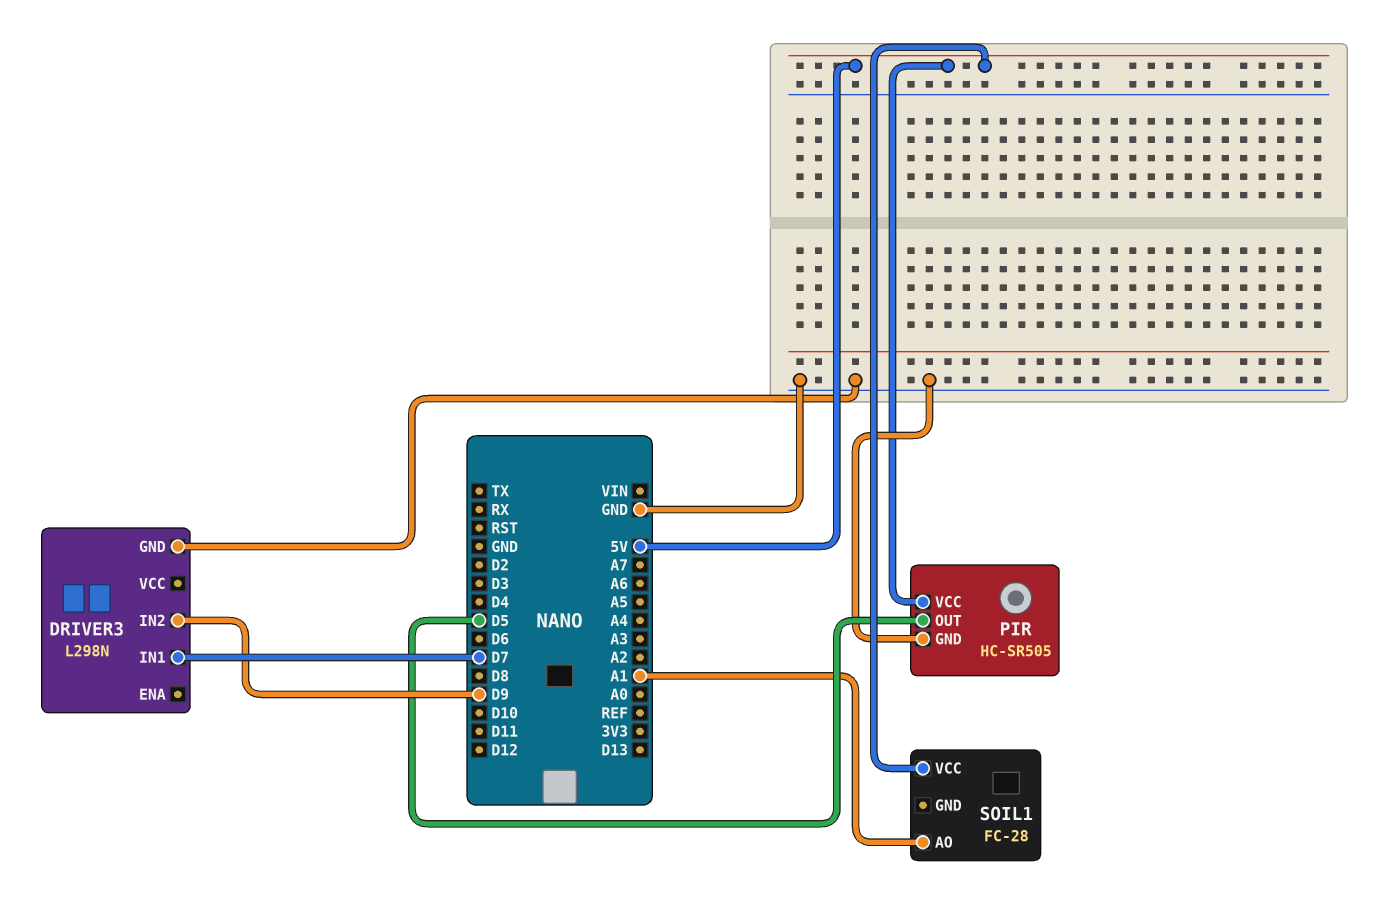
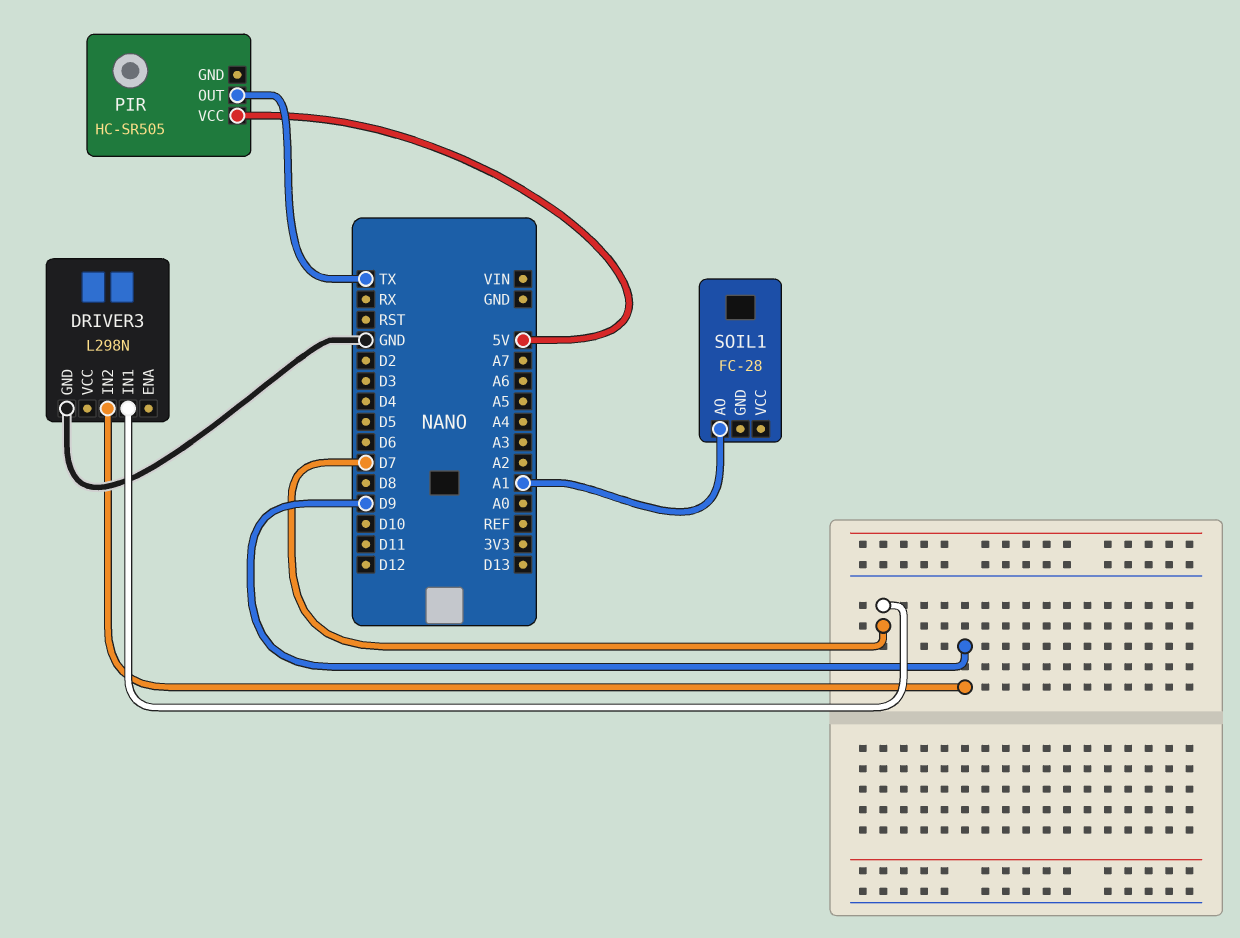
PIR pin GND: GND -> none
PIR pin OUT: D5 -> TX
SOIL1 pin VCC: 5V -> none

